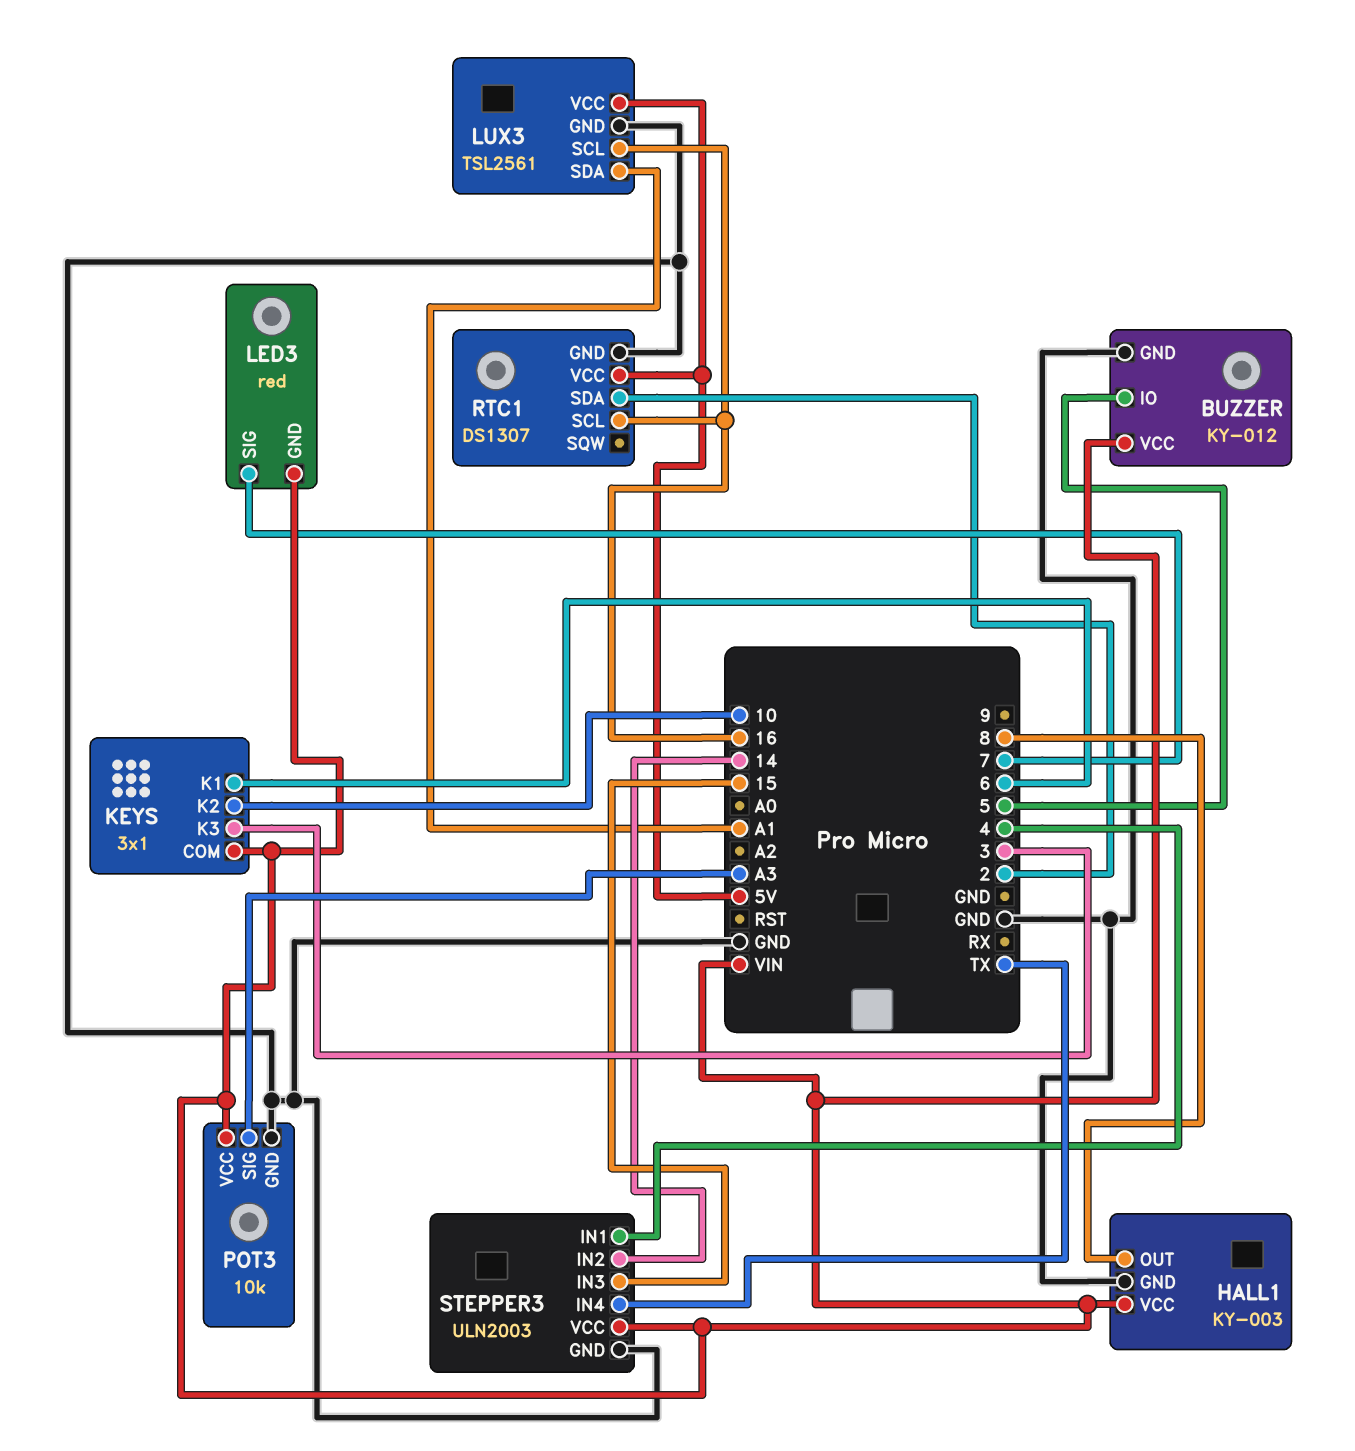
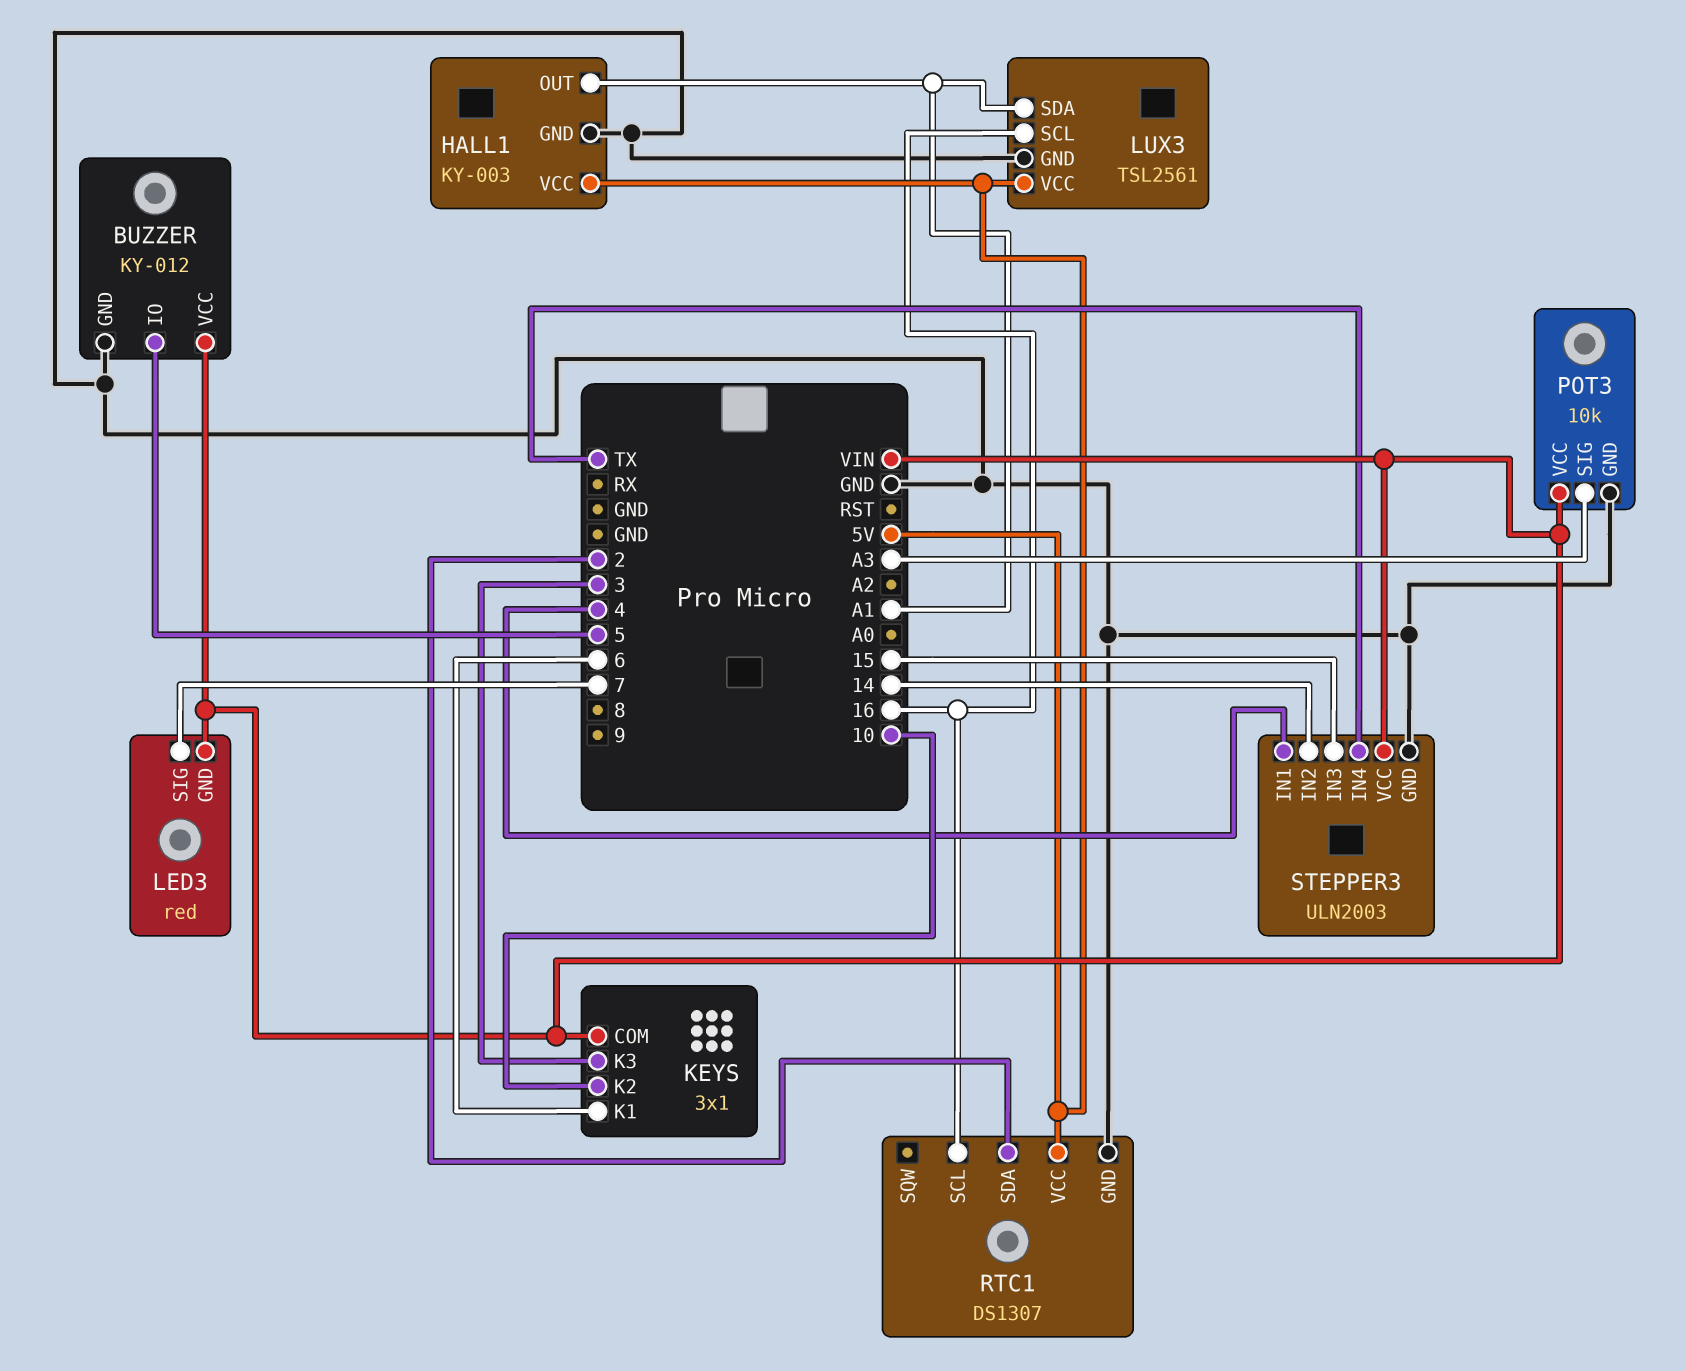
HALL1 pin OUT: 8 -> A1
HALL1 pin VCC: VIN -> 5V

